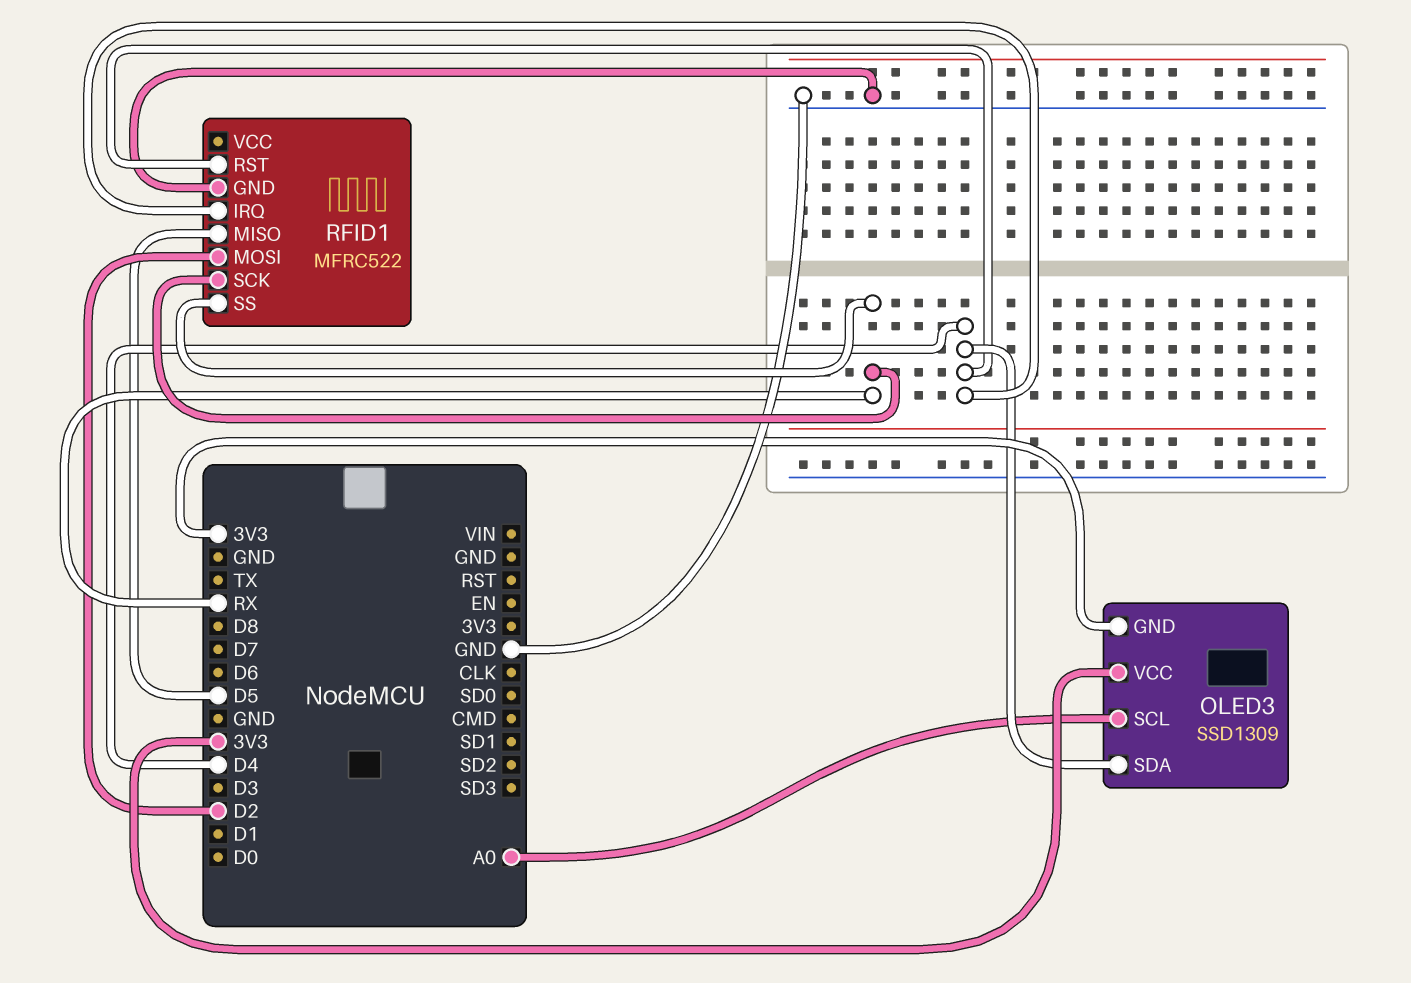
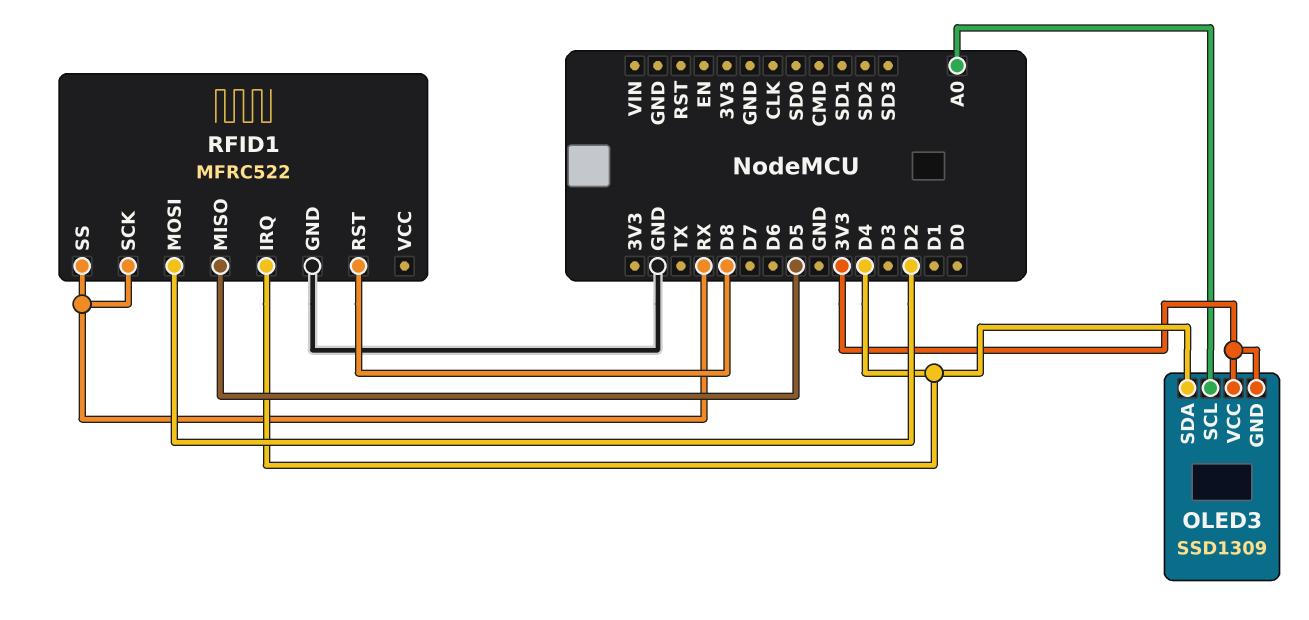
RFID1 pin RST: D4 -> D8

